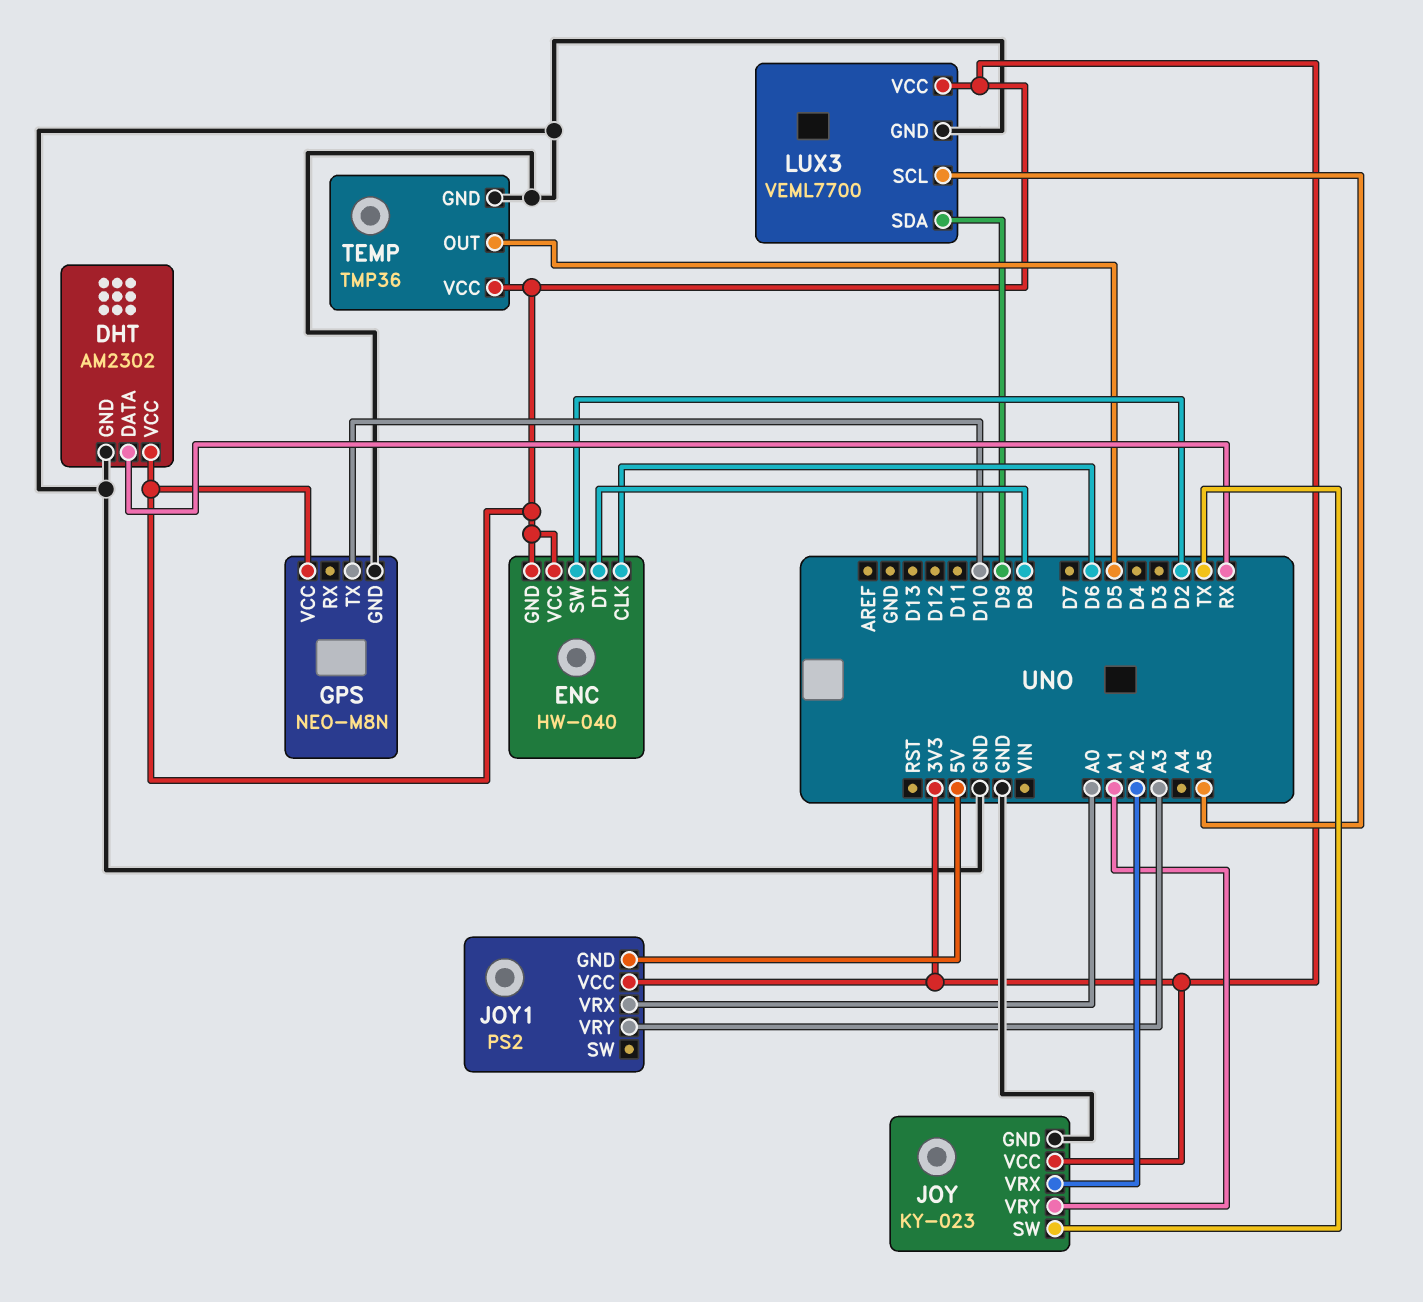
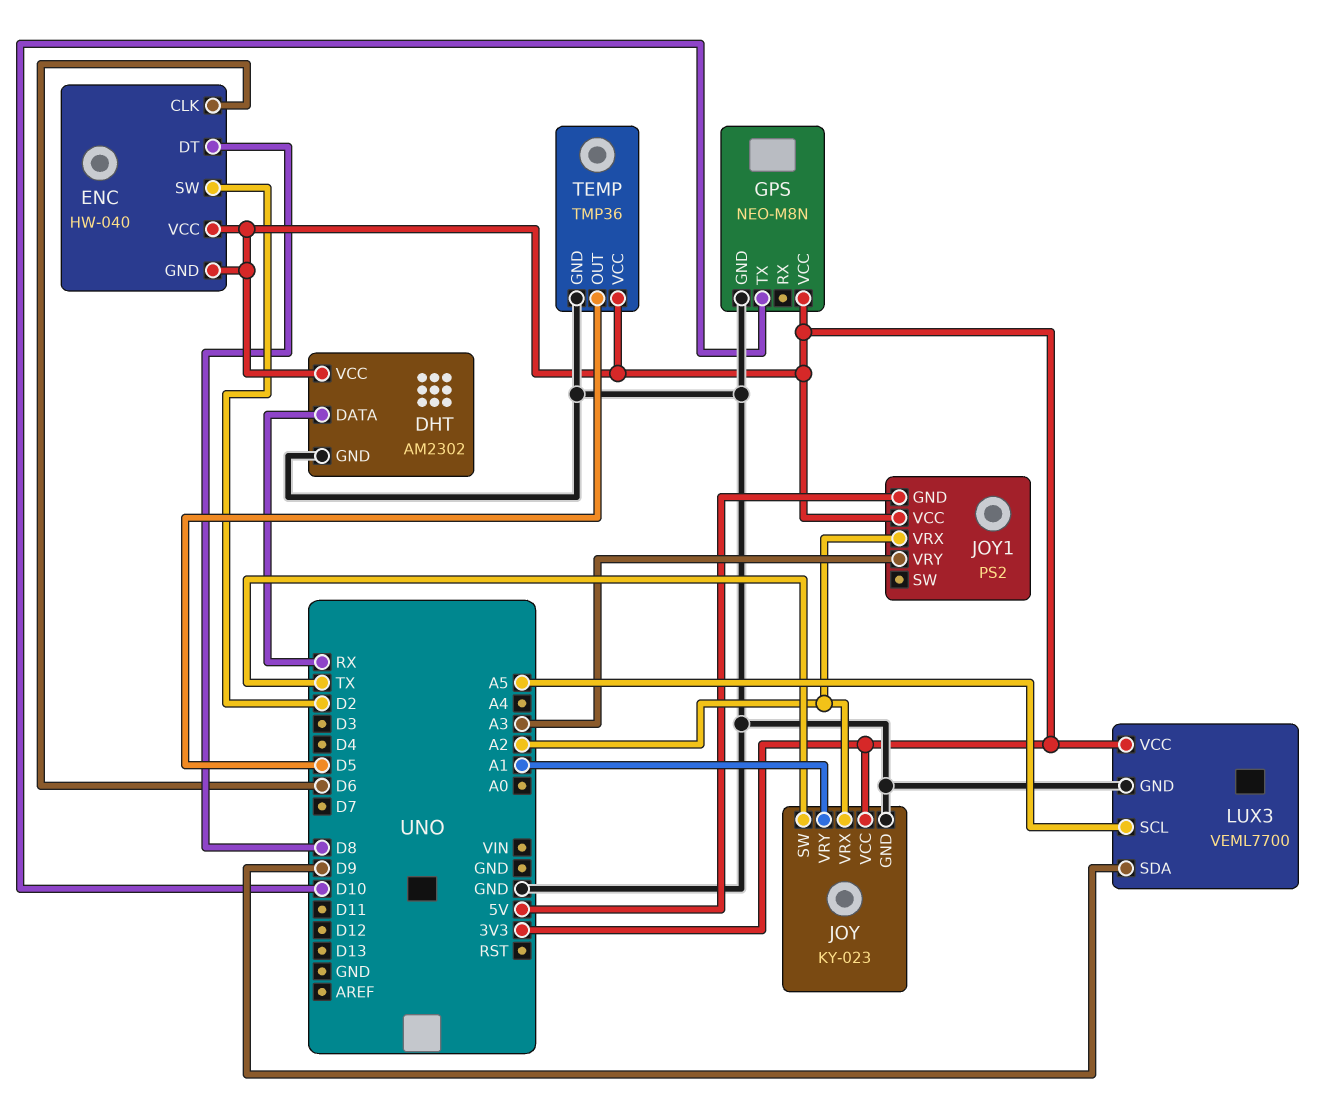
JOY1 pin VRX: A0 -> A2

